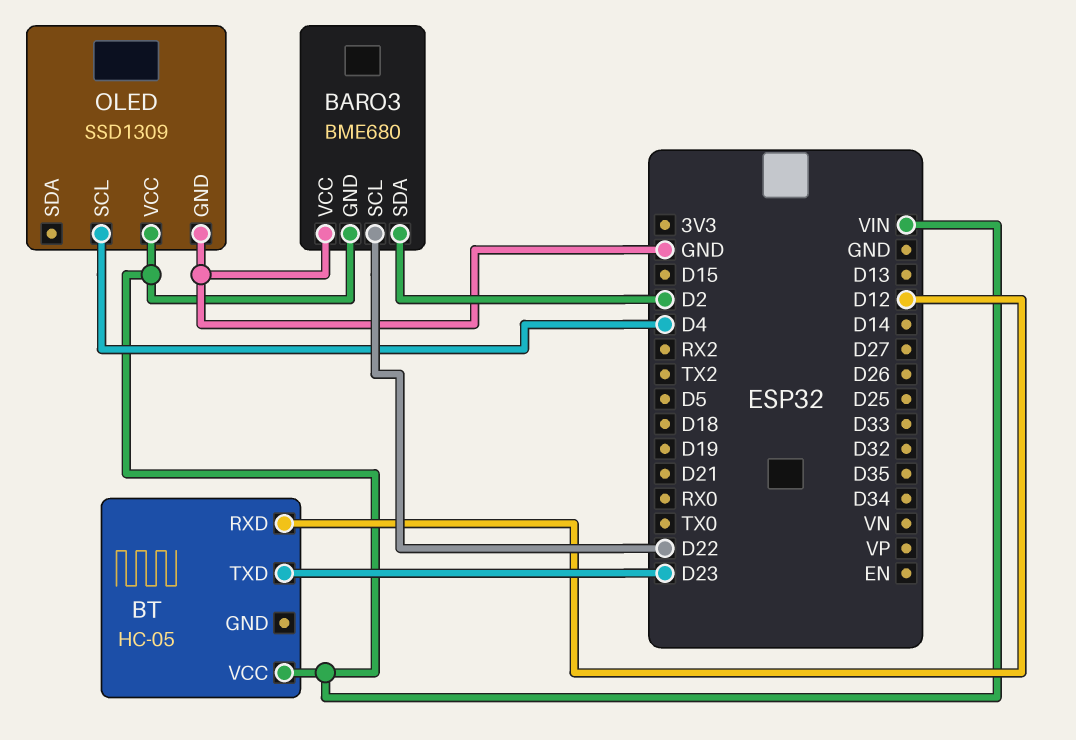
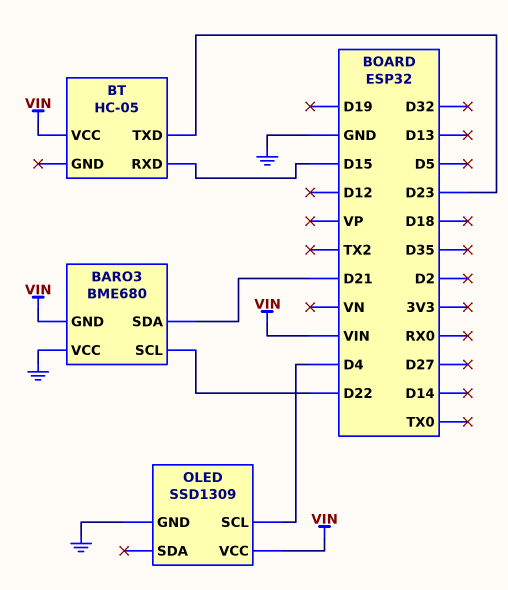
BARO3 pin SDA: D2 -> D21
BT pin RXD: D12 -> D15

